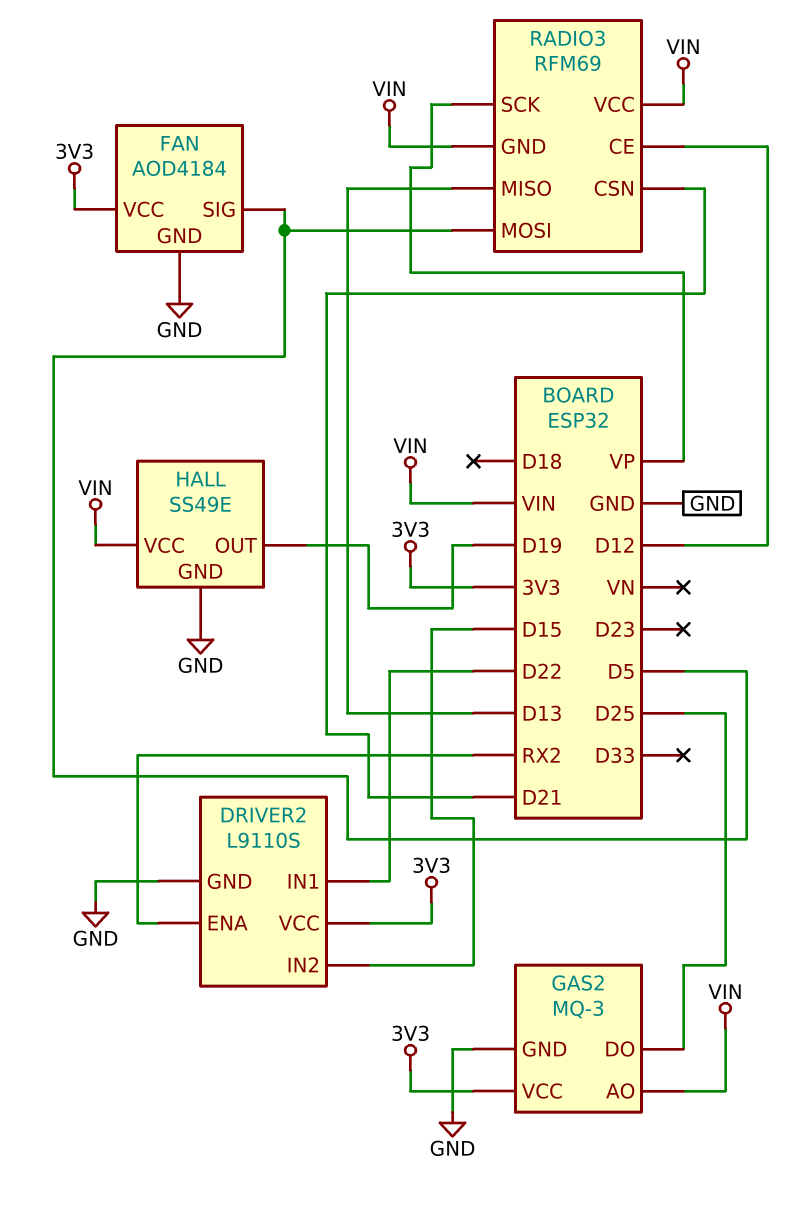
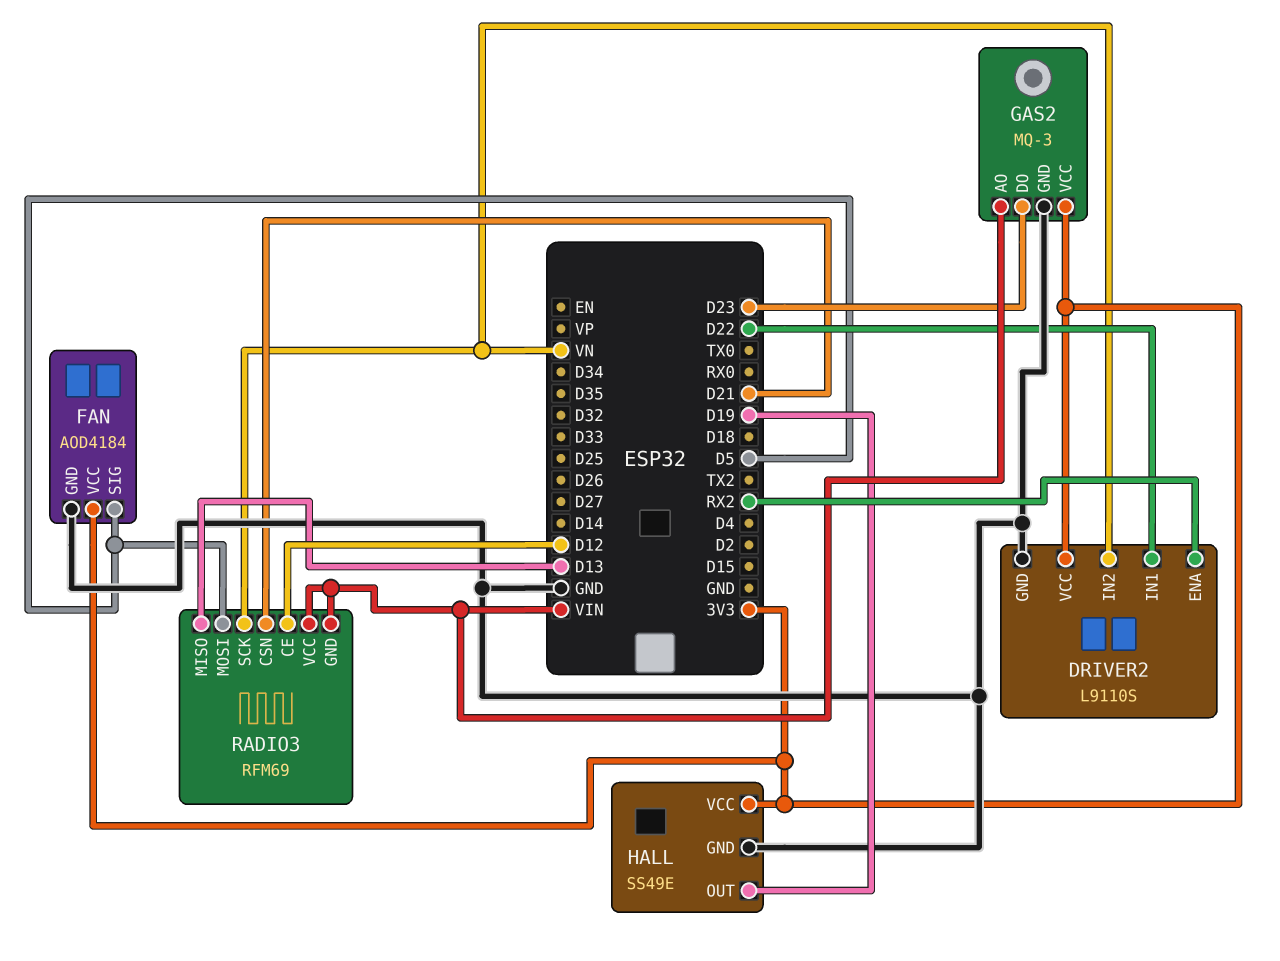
DRIVER2 pin IN2: D15 -> VN
GAS2 pin DO: D25 -> D23
HALL pin VCC: VIN -> 3V3
RADIO3 pin SCK: VP -> VN

